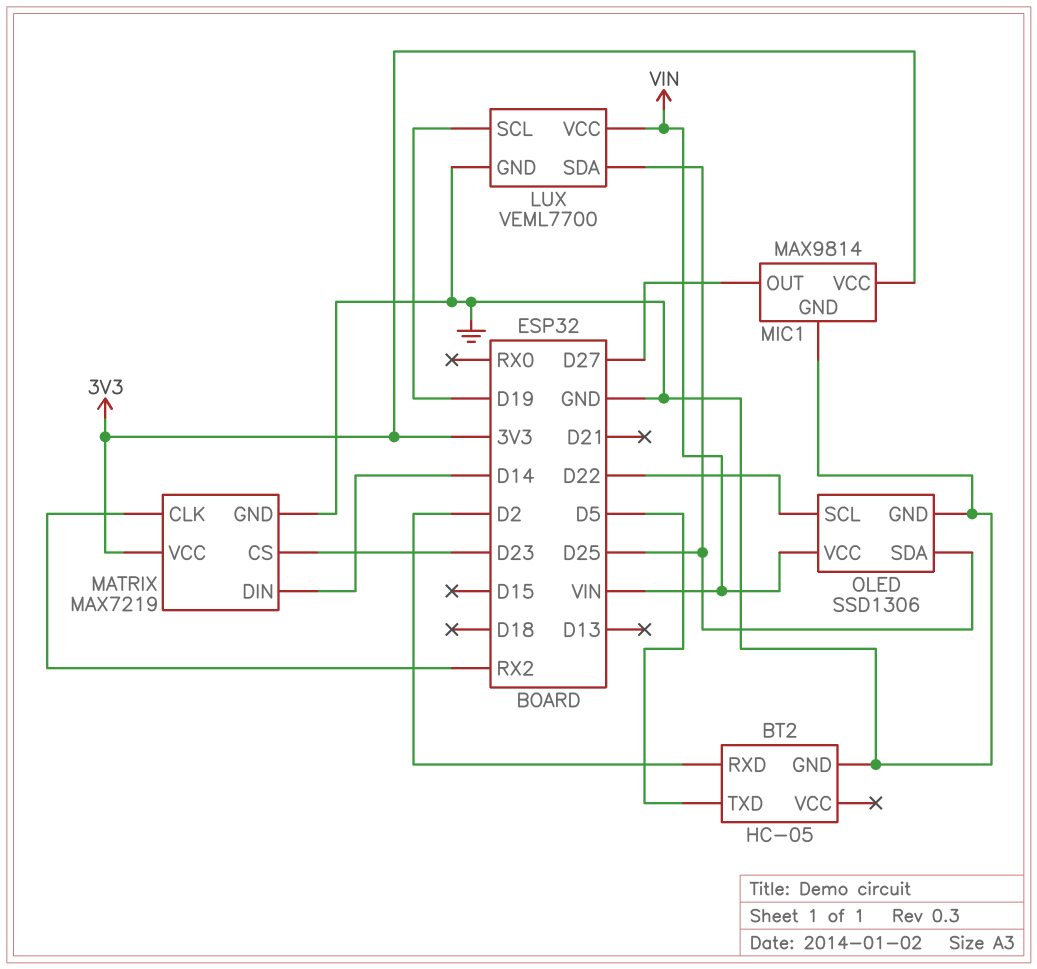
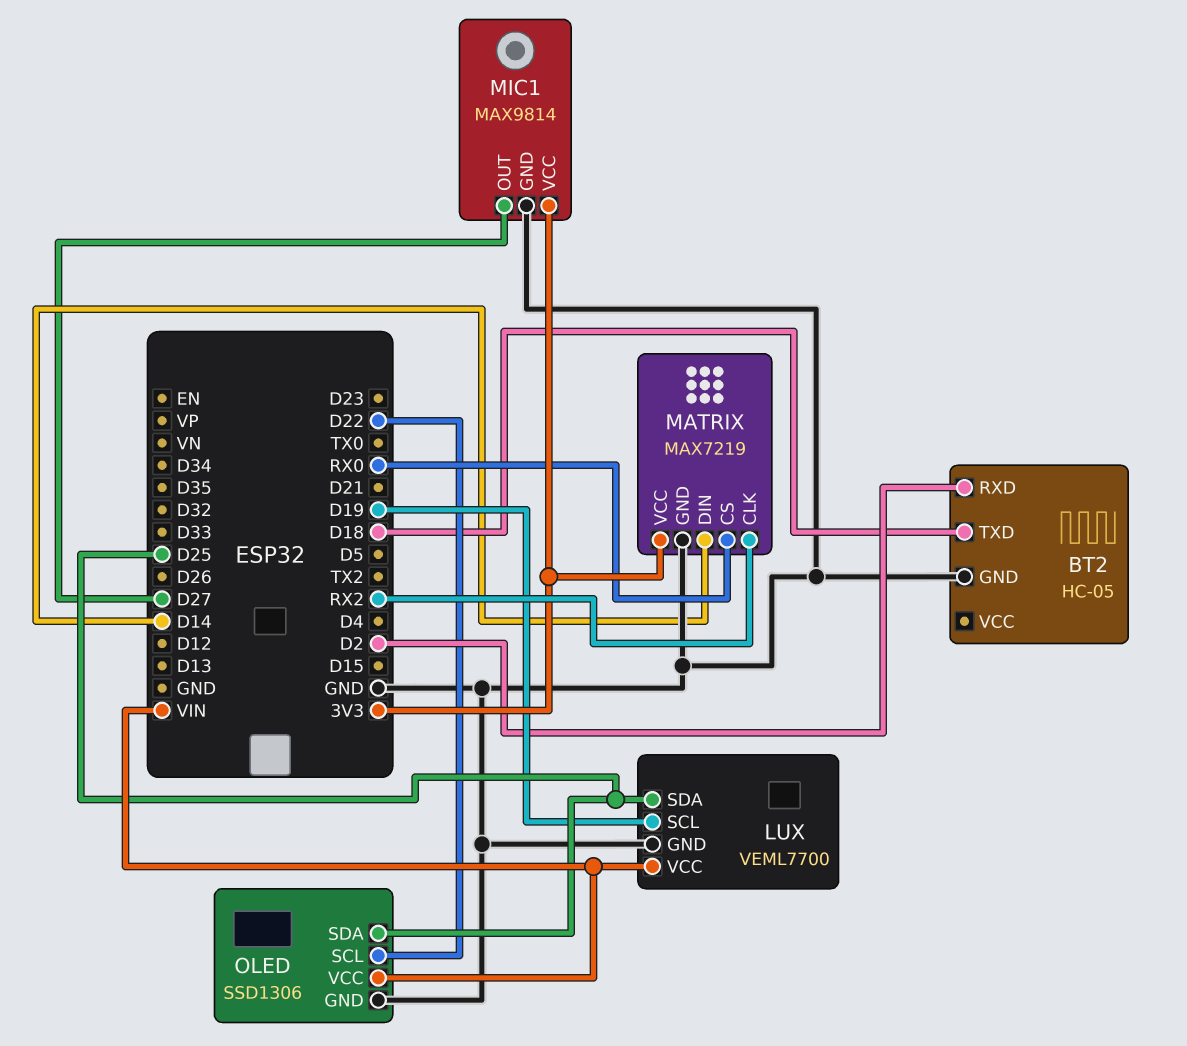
BT2 pin TXD: D5 -> D18
MATRIX pin CS: D23 -> RX0

